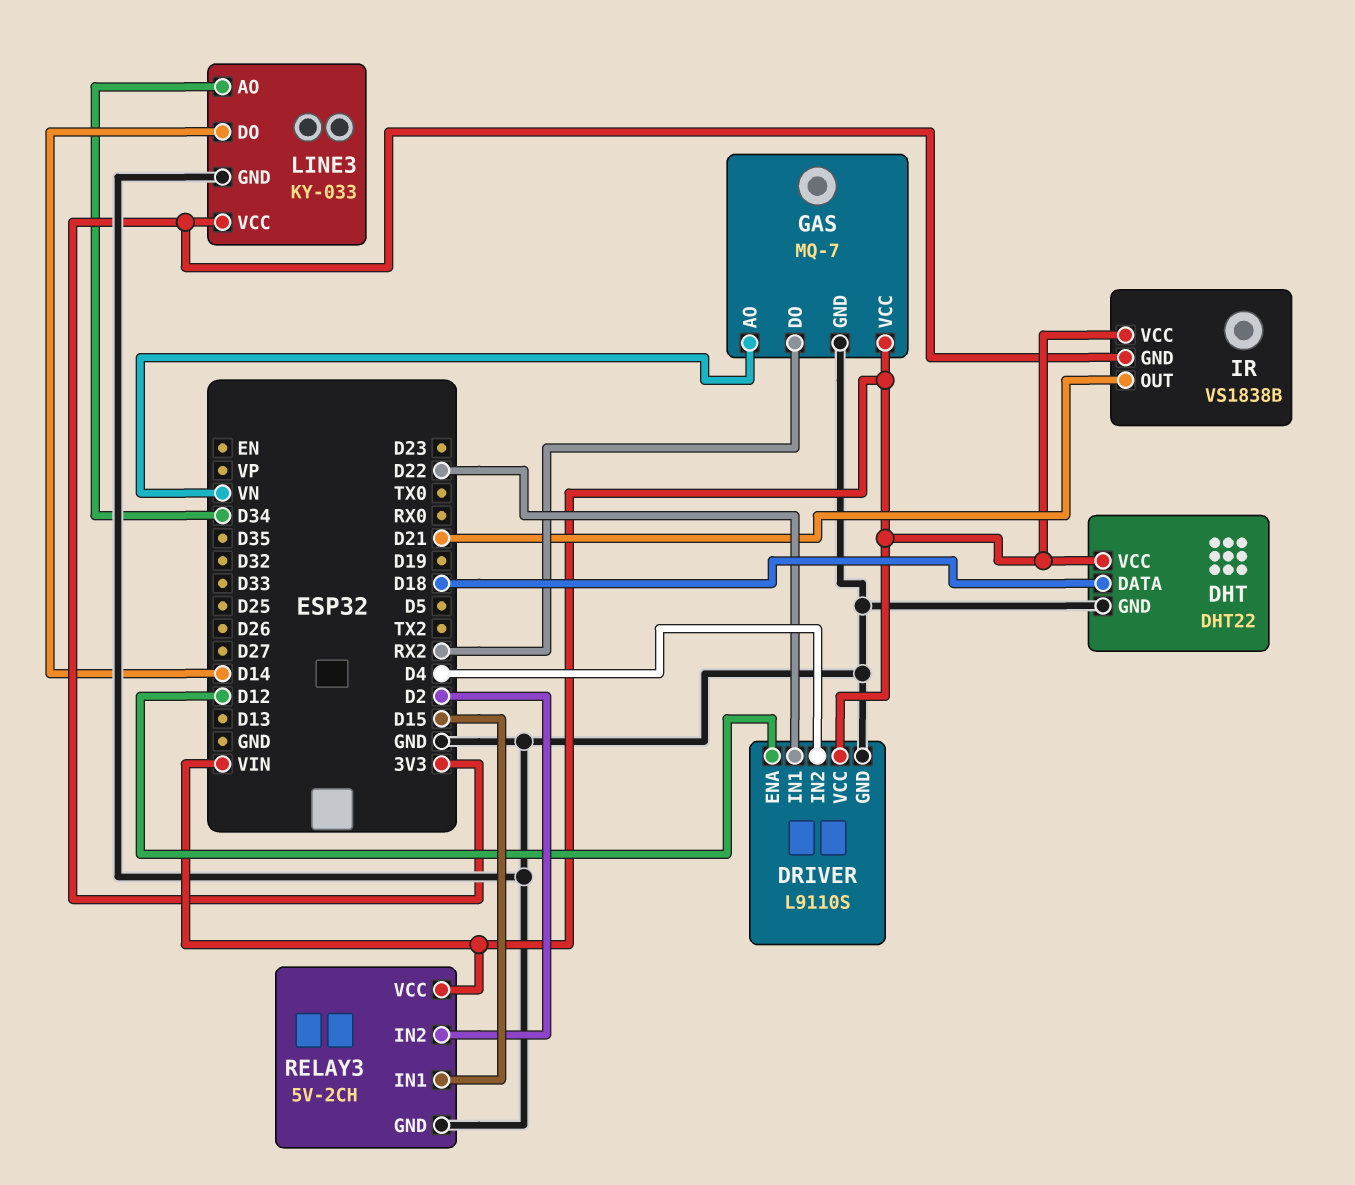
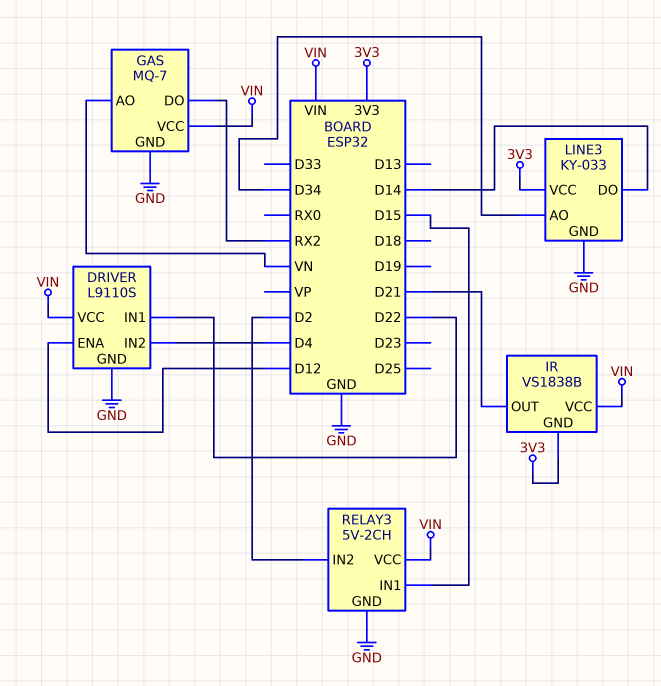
DHT: DHT22 -> none
DHT pin DATA: D18 -> none
DHT pin GND: GND -> none
DHT pin VCC: VIN -> none

